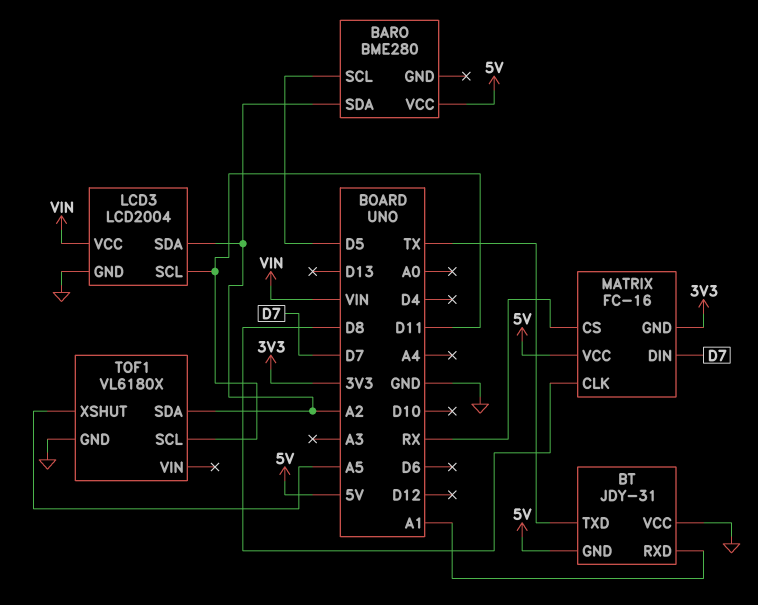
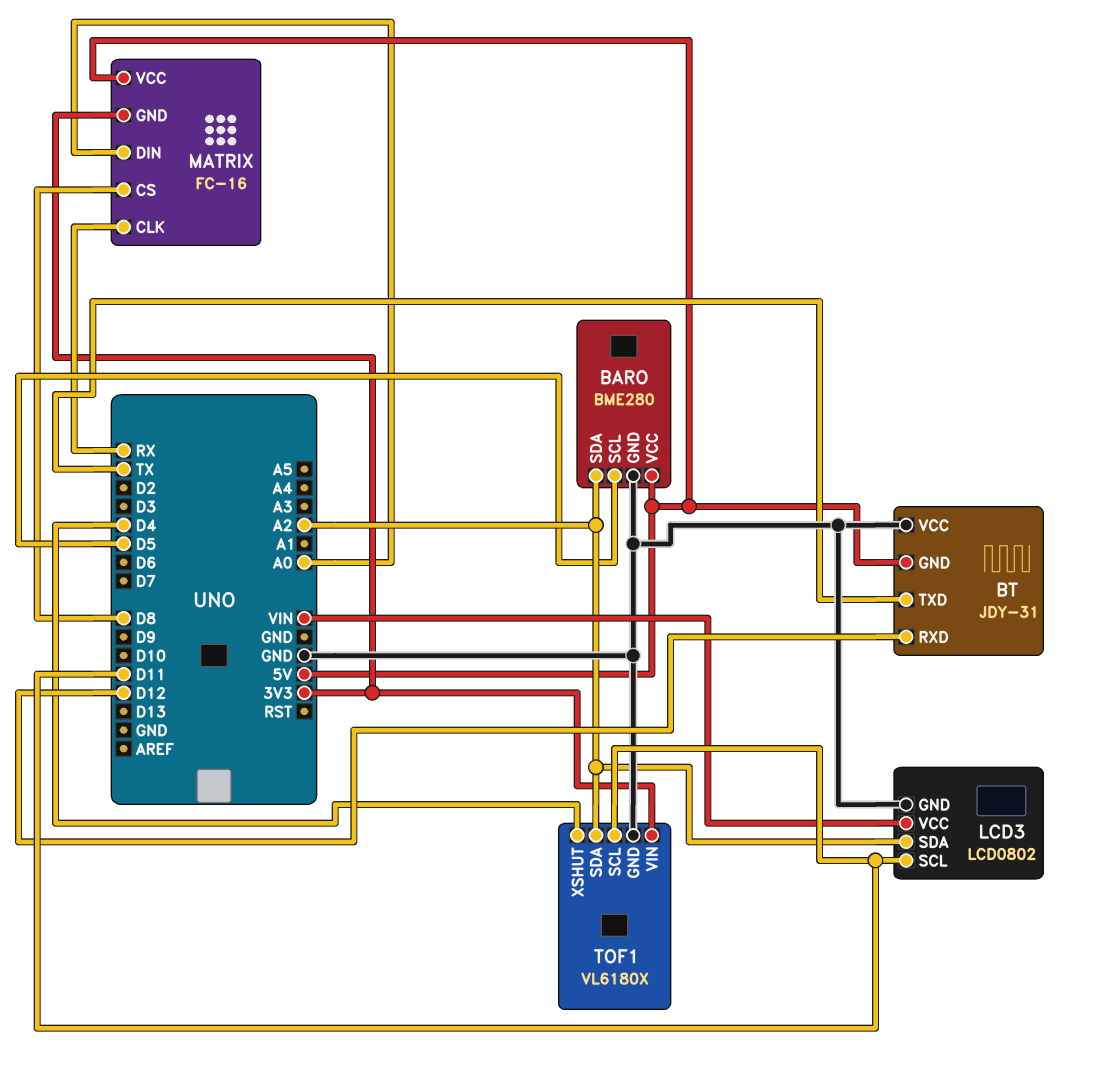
BARO pin GND: none -> GND
BT pin RXD: A1 -> D12
LCD3: LCD2004 -> LCD0802
MATRIX pin CLK: D8 -> RX
MATRIX pin CS: RX -> D8
MATRIX pin DIN: D7 -> A0
TOF1 pin VIN: none -> 3V3
TOF1 pin XSHUT: A5 -> D4

